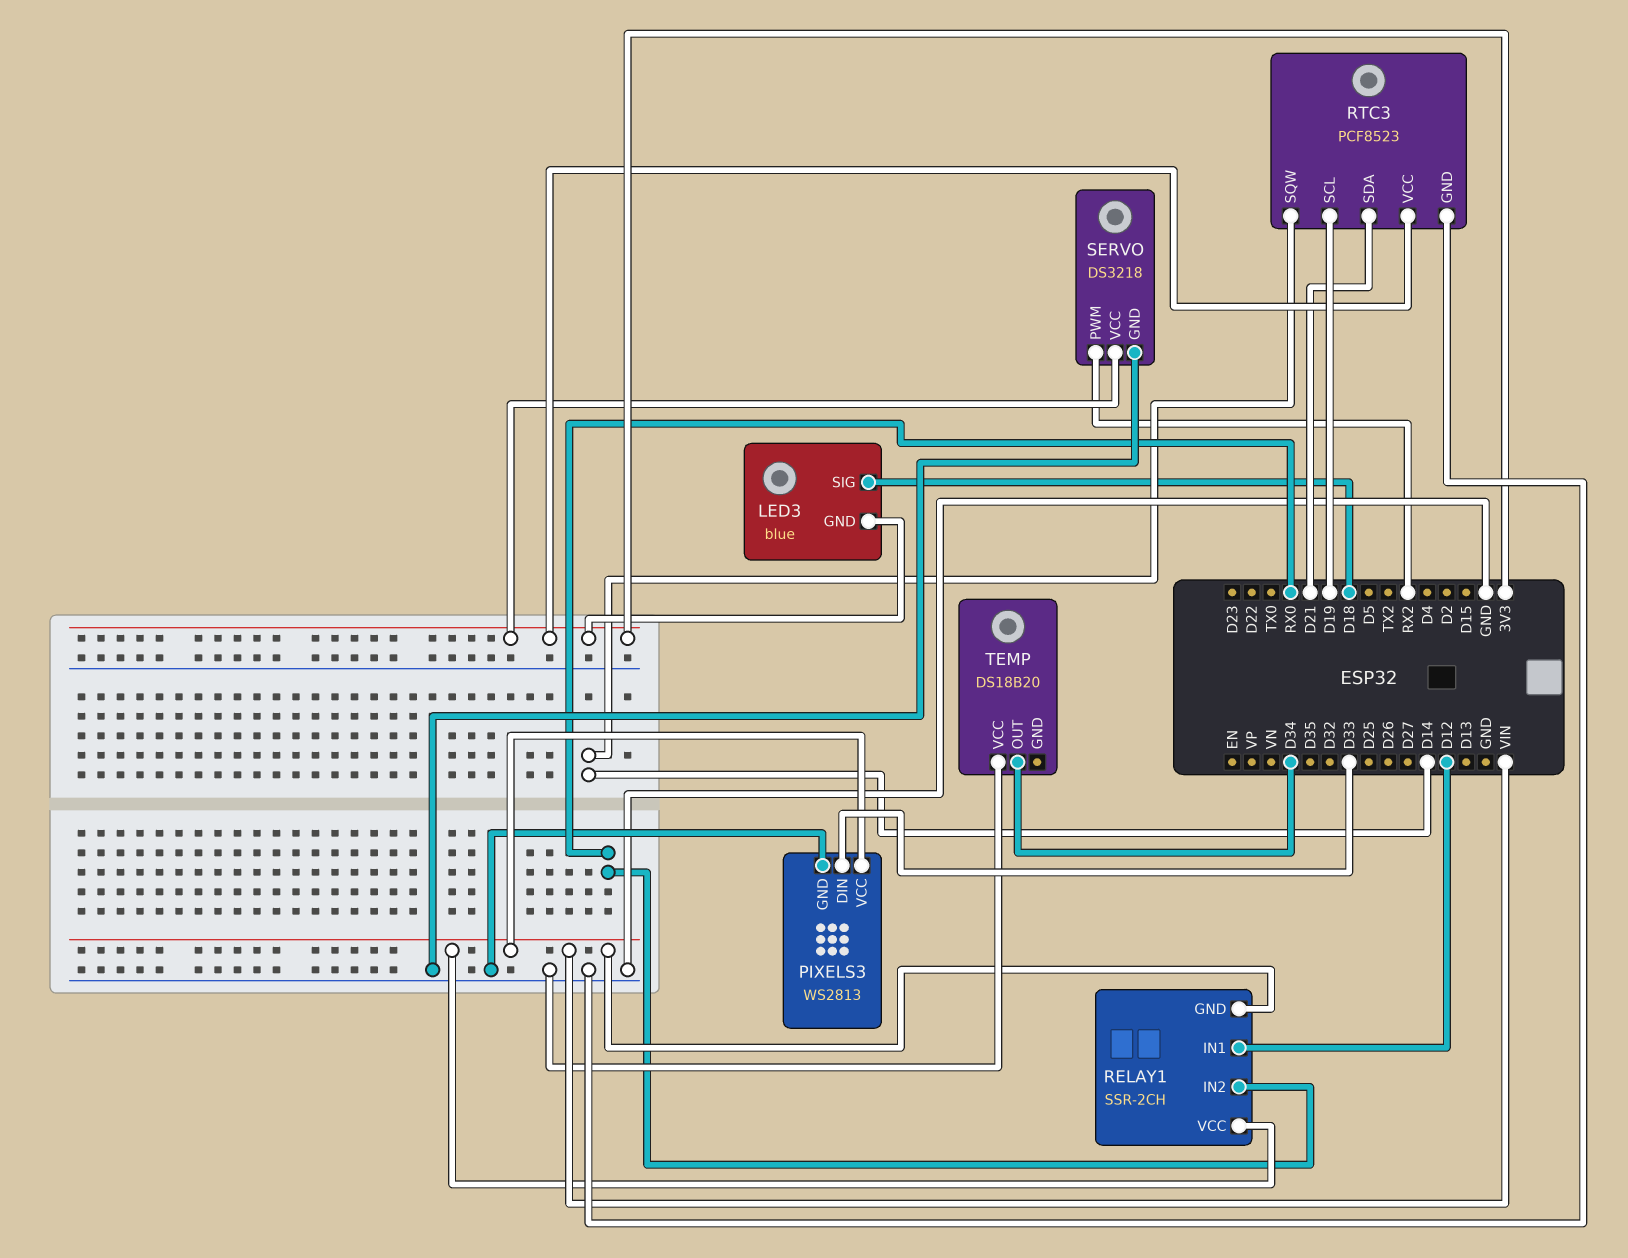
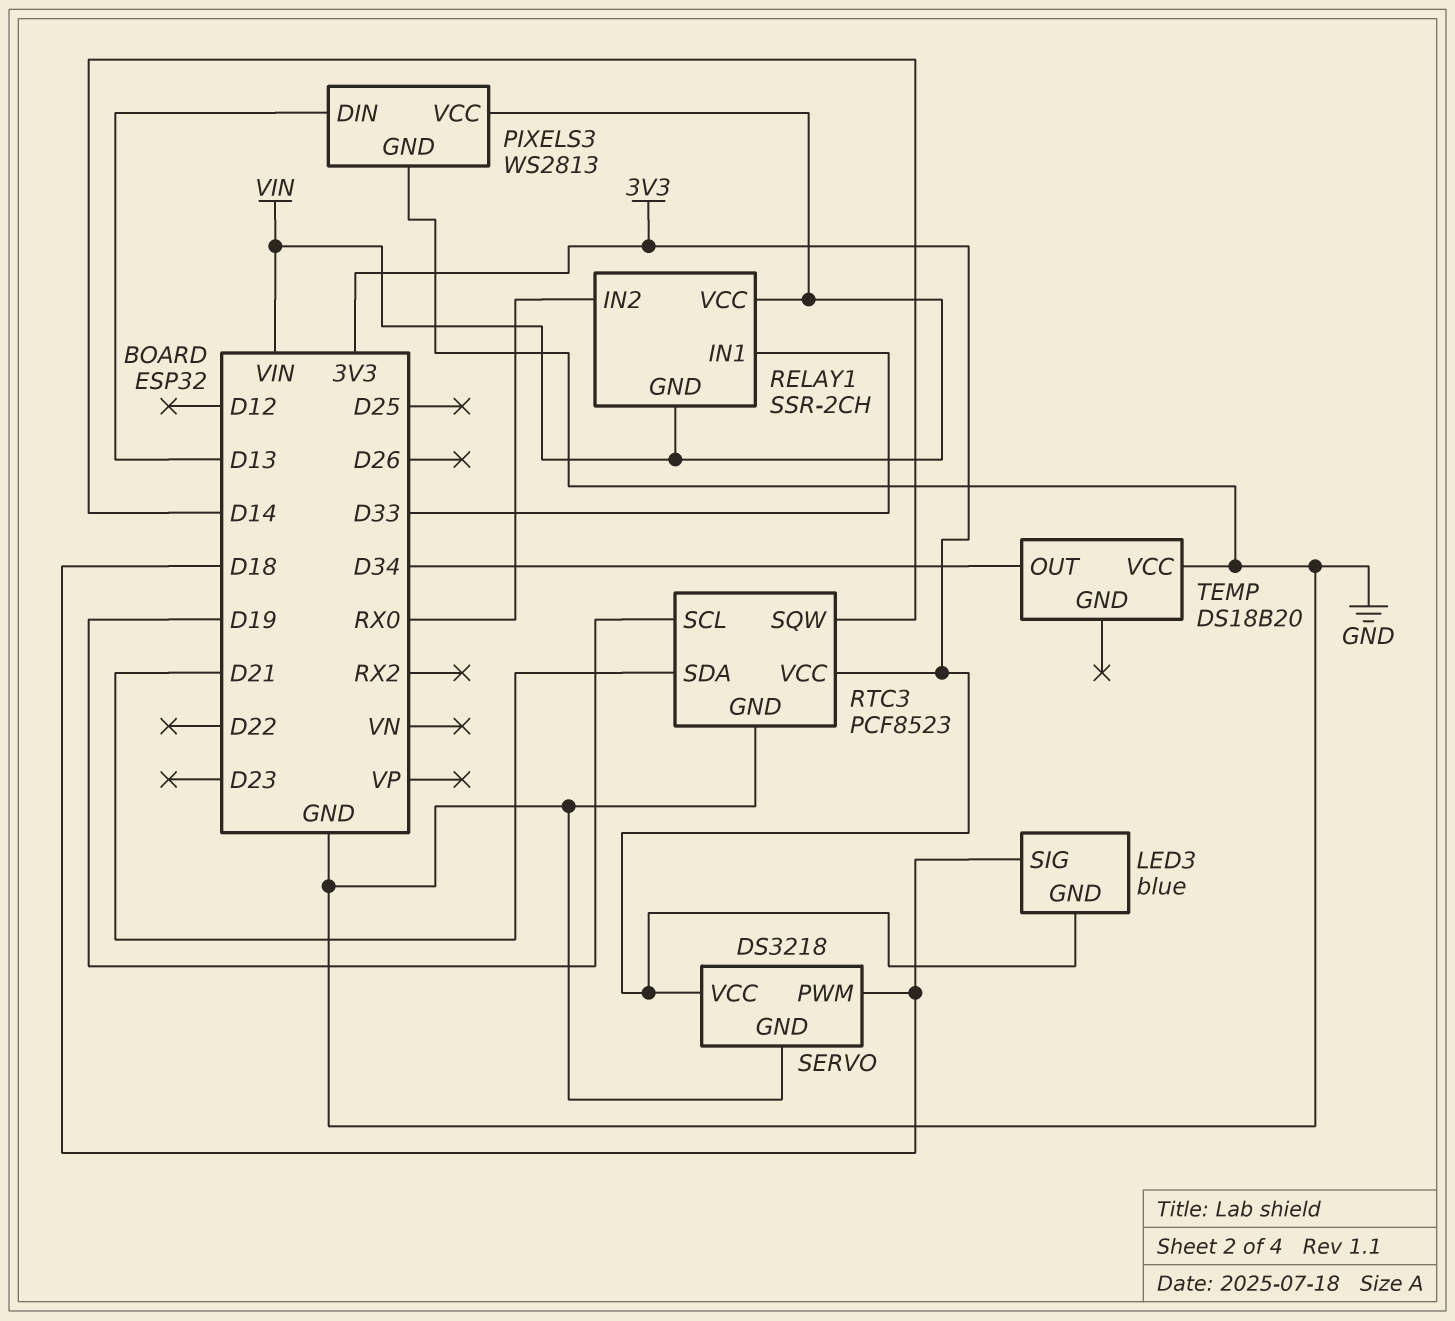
PIXELS3 pin DIN: D33 -> D13
RELAY1 pin IN1: D12 -> D33
SERVO pin PWM: RX2 -> D18

